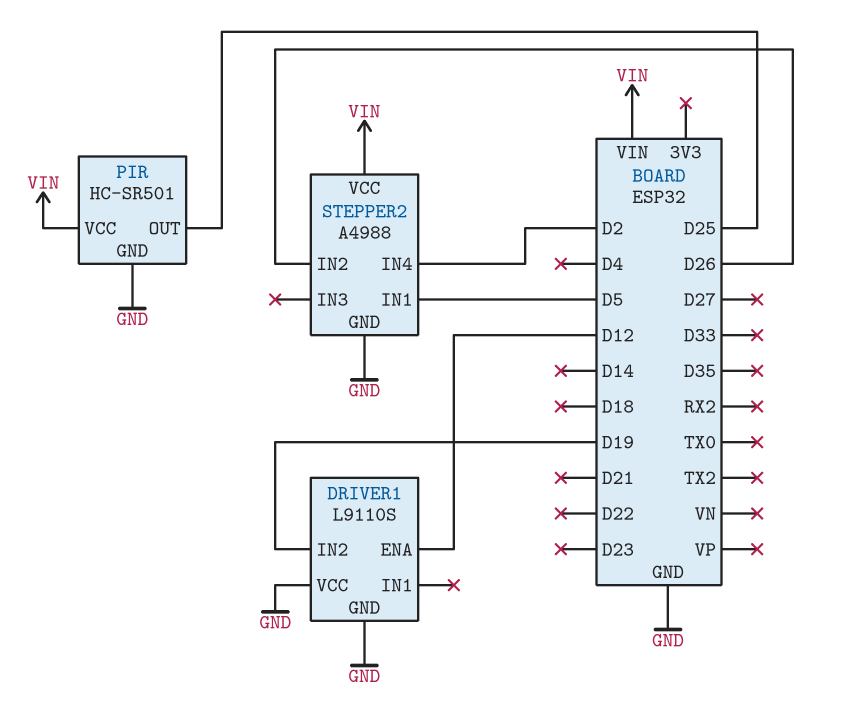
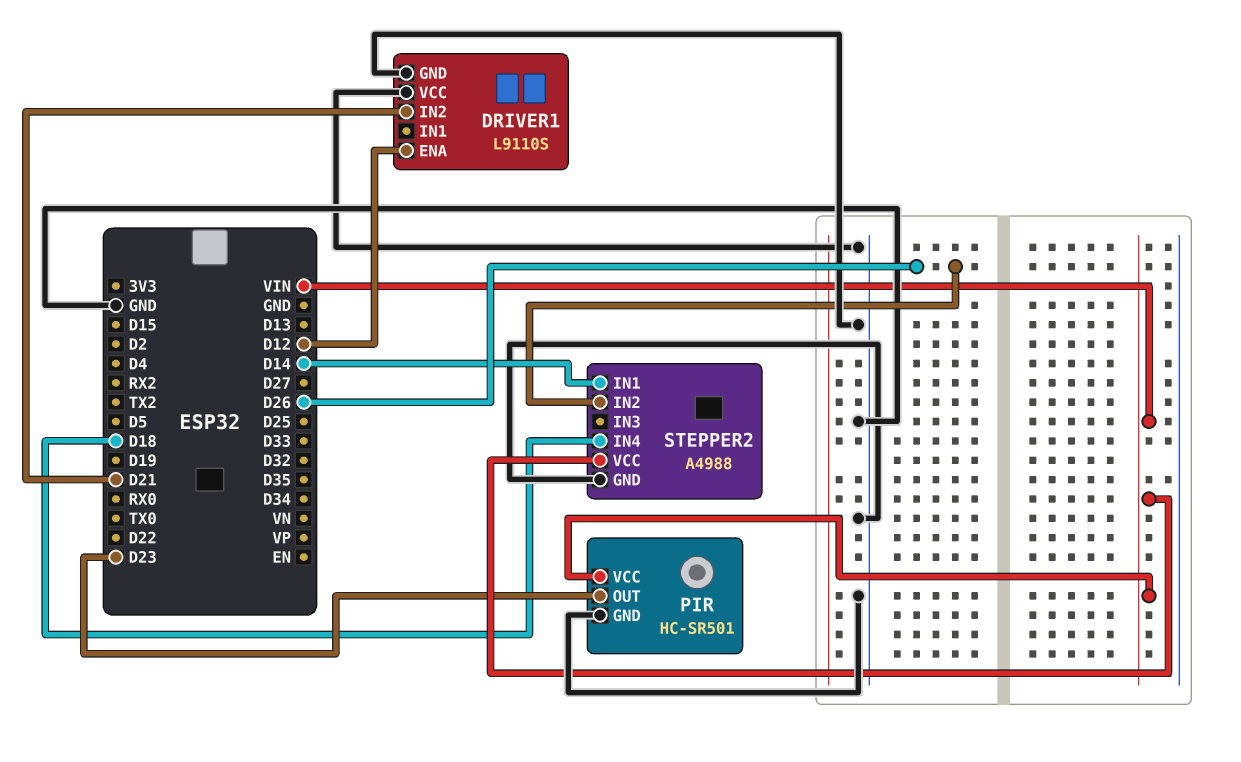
DRIVER1 pin IN2: D19 -> D21
PIR pin OUT: D25 -> D23
STEPPER2 pin IN1: D5 -> D14
STEPPER2 pin IN4: D2 -> D18

